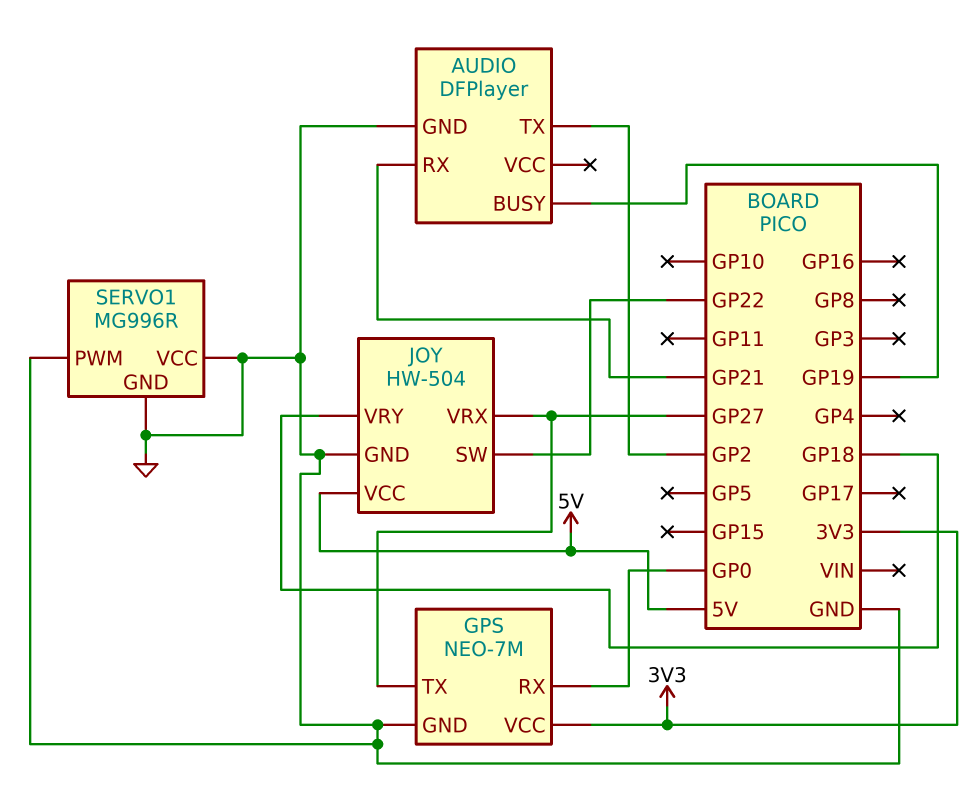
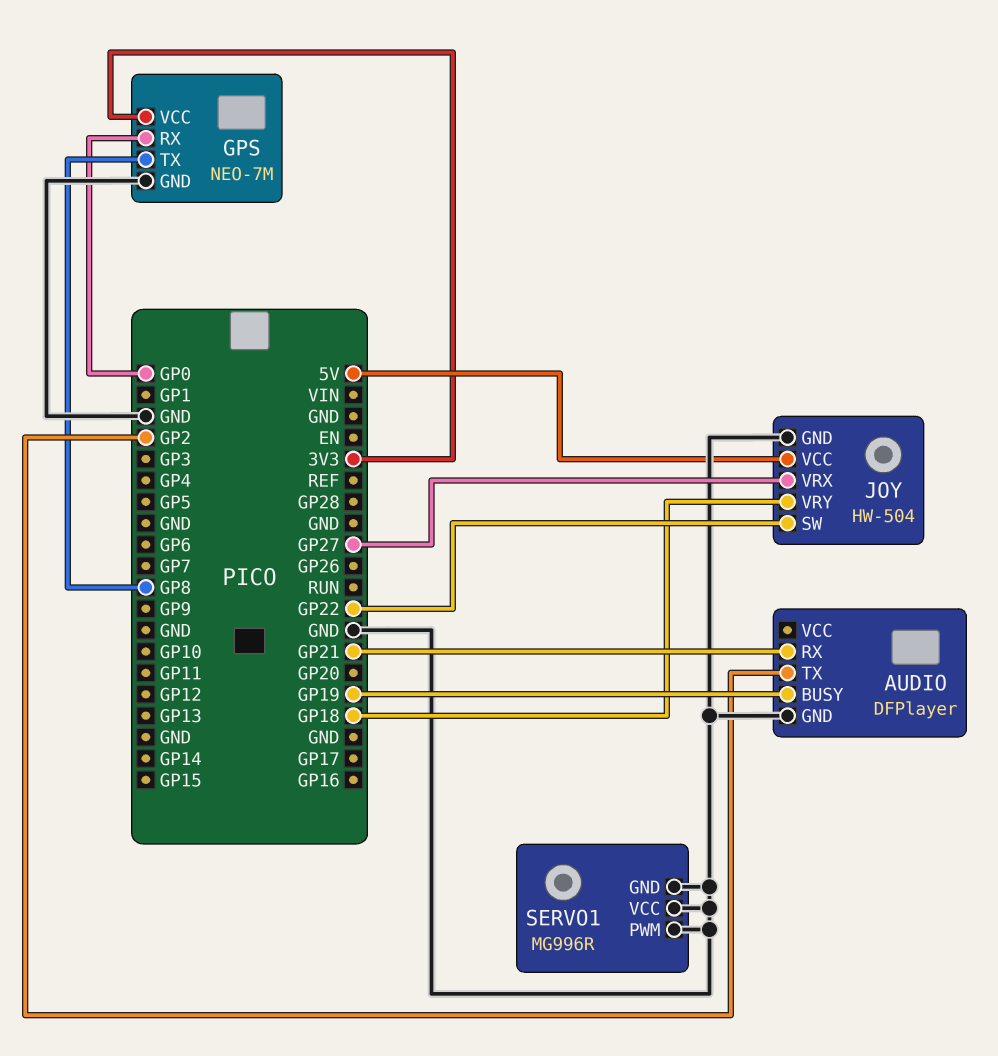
GPS pin TX: GP27 -> GP8

